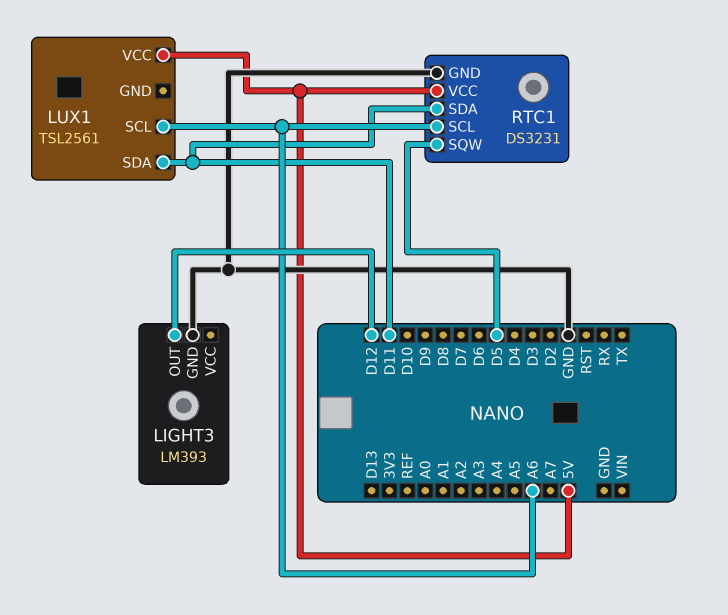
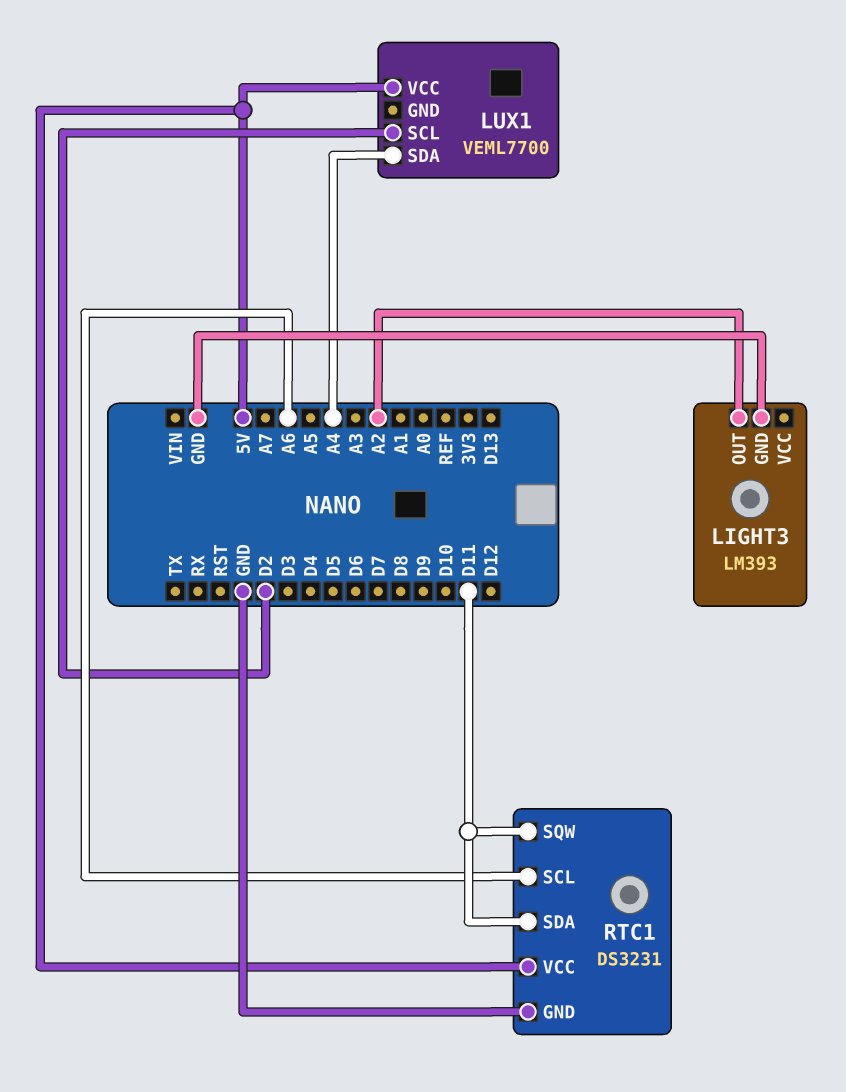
LIGHT3 pin OUT: D12 -> A2
LUX1: TSL2561 -> VEML7700
LUX1 pin SCL: A6 -> D2
LUX1 pin SDA: D11 -> A4
RTC1 pin SQW: D5 -> D11

